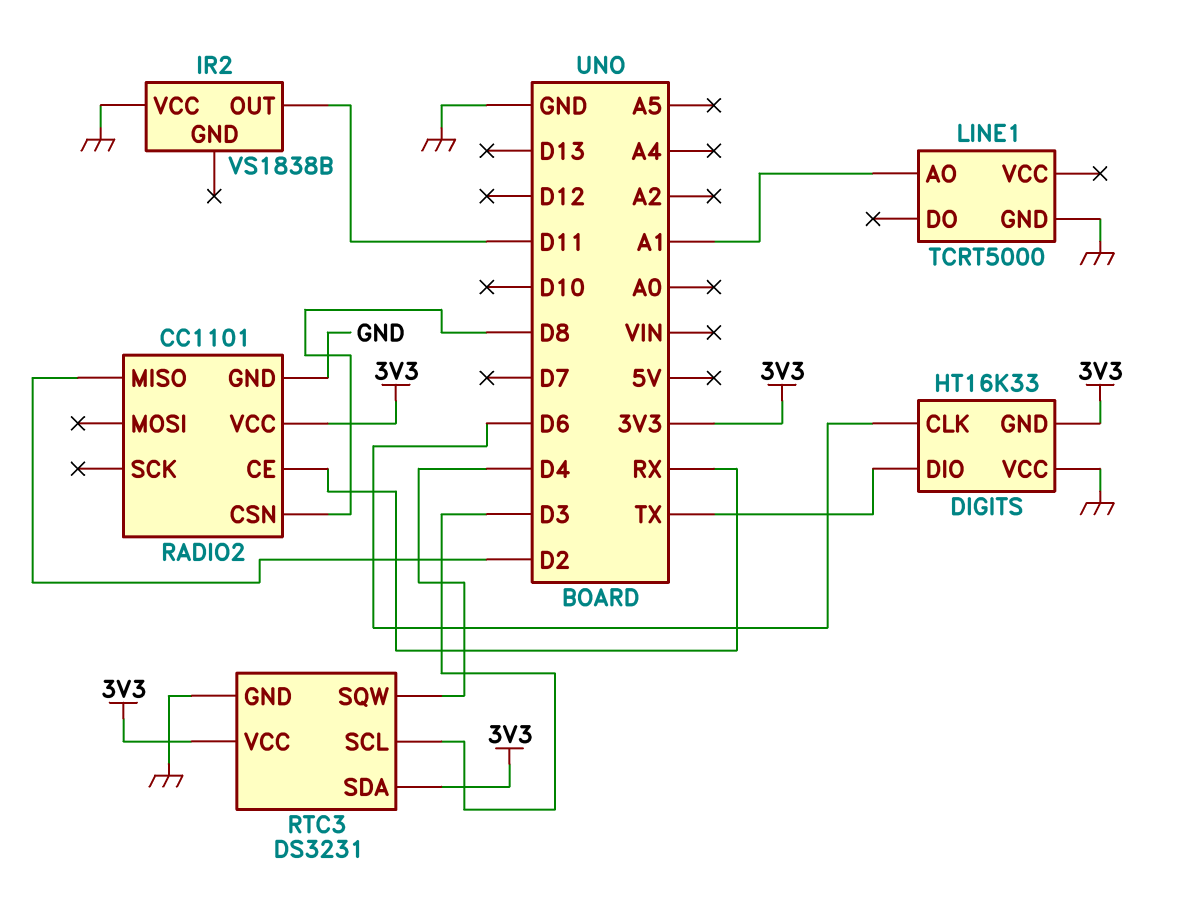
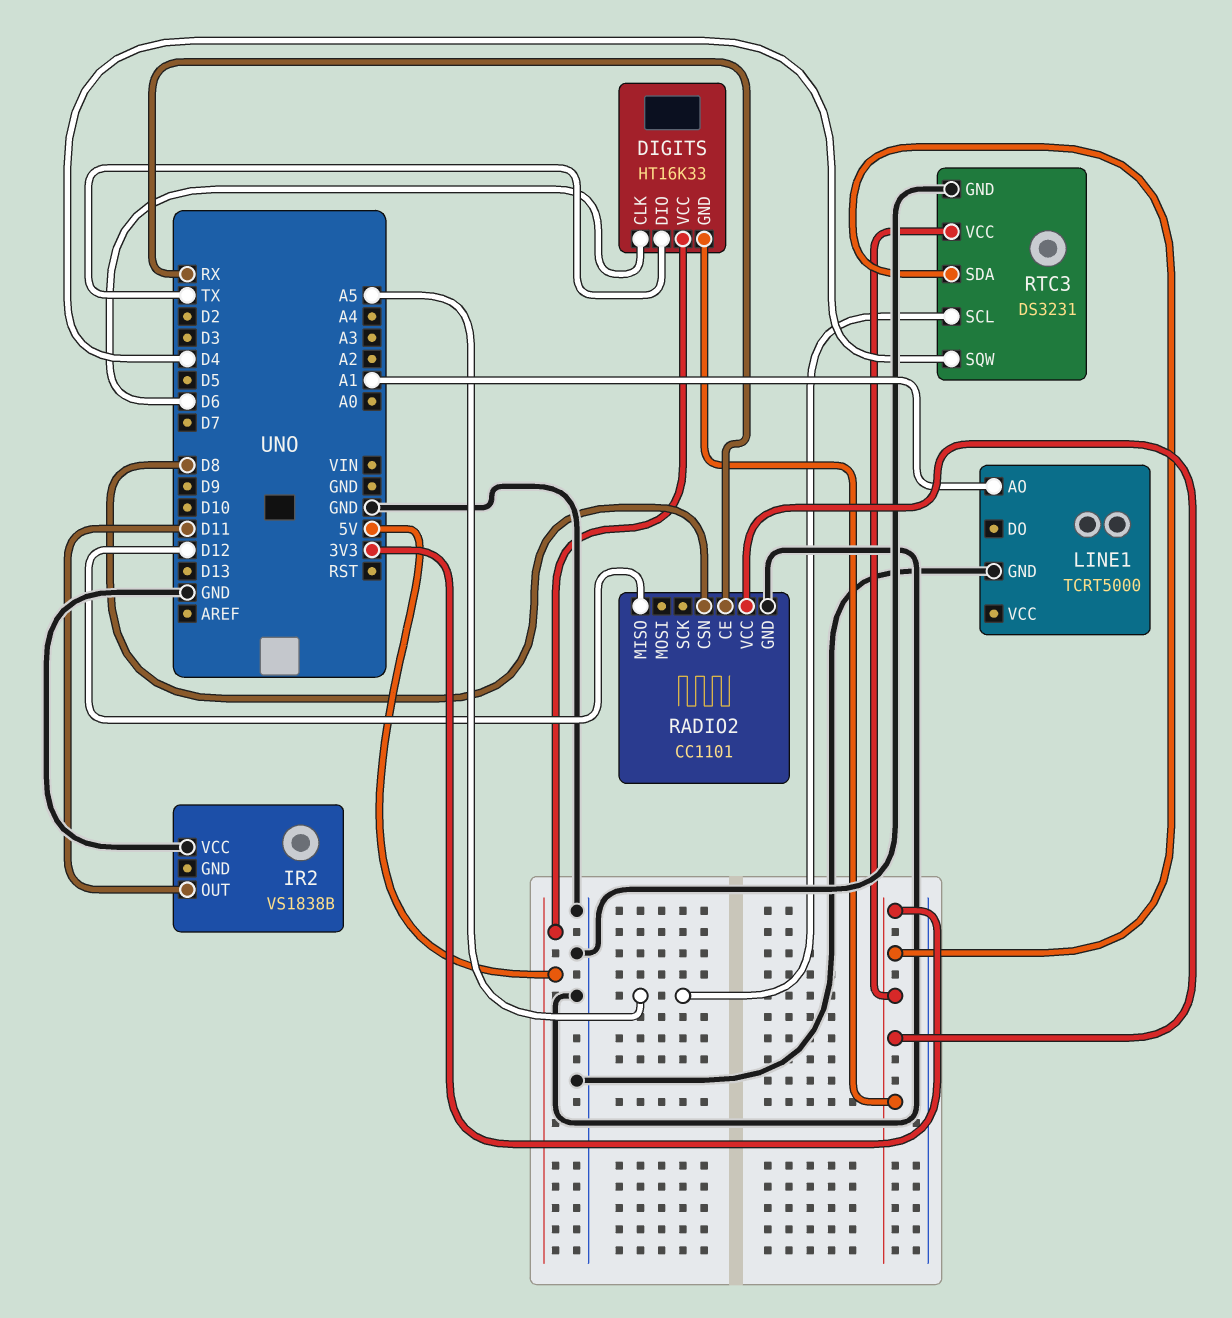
DIGITS pin VCC: GND -> 5V
RADIO2 pin MISO: D2 -> D12
RTC3 pin SCL: D3 -> A5

